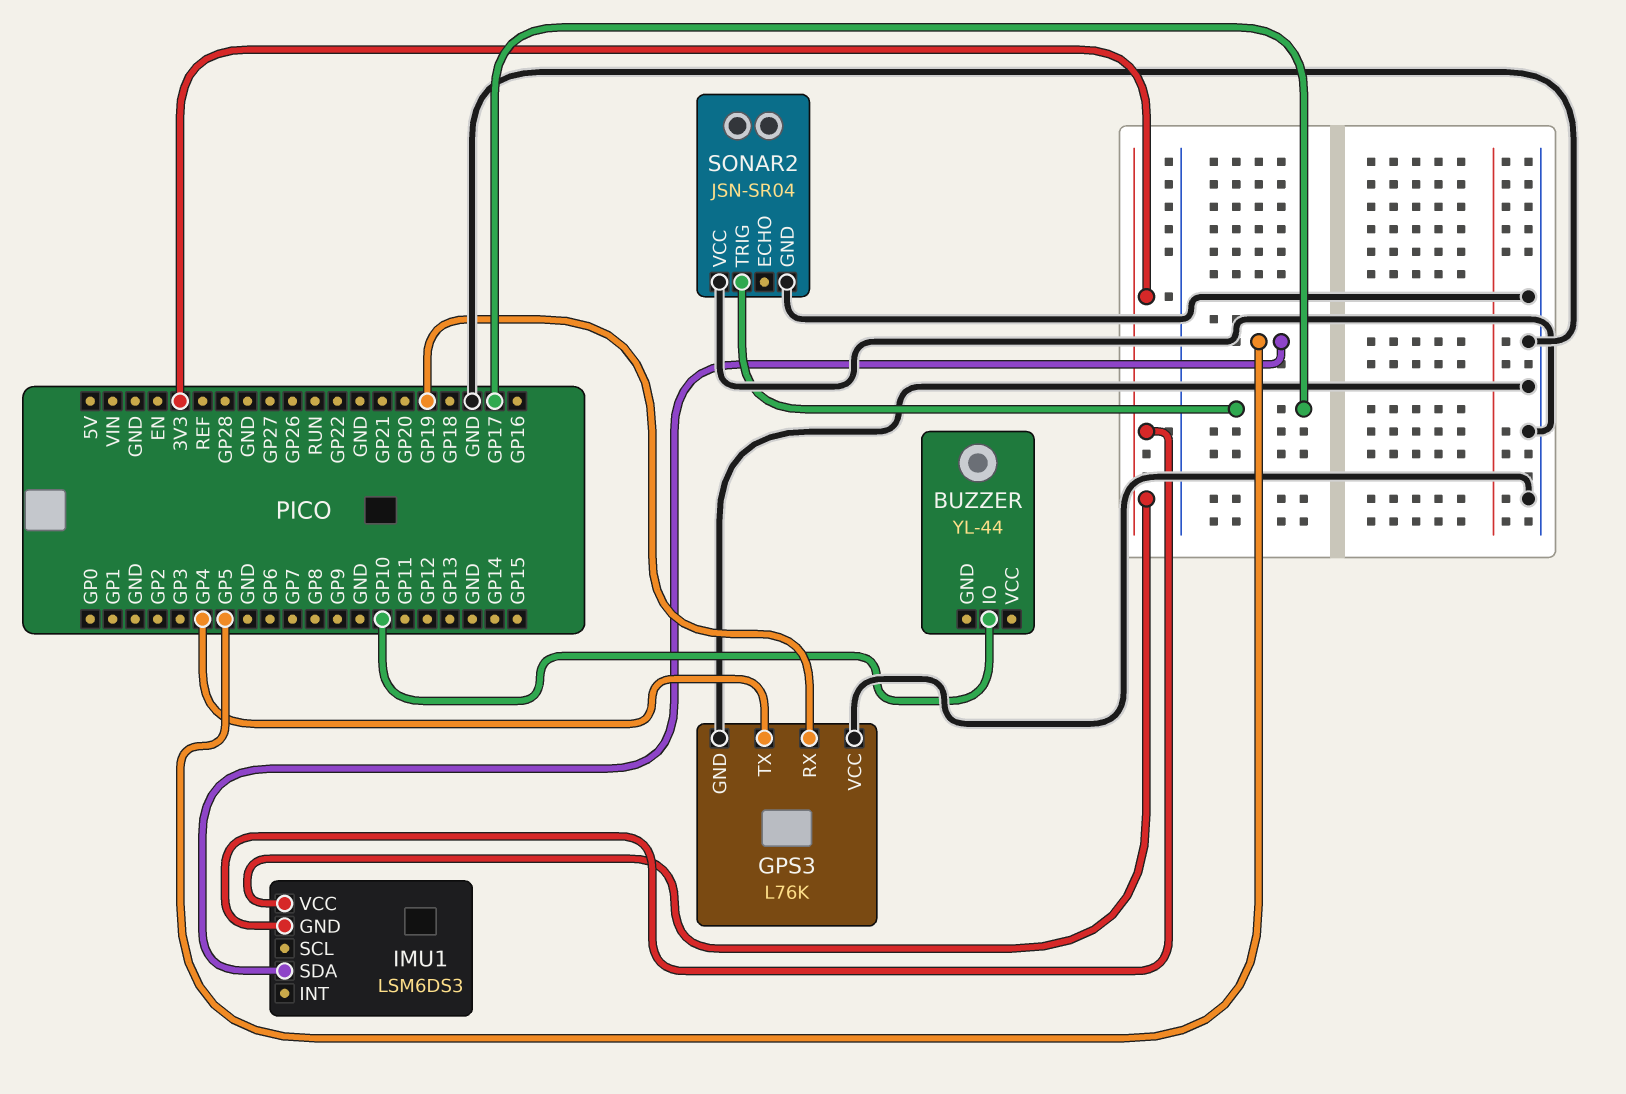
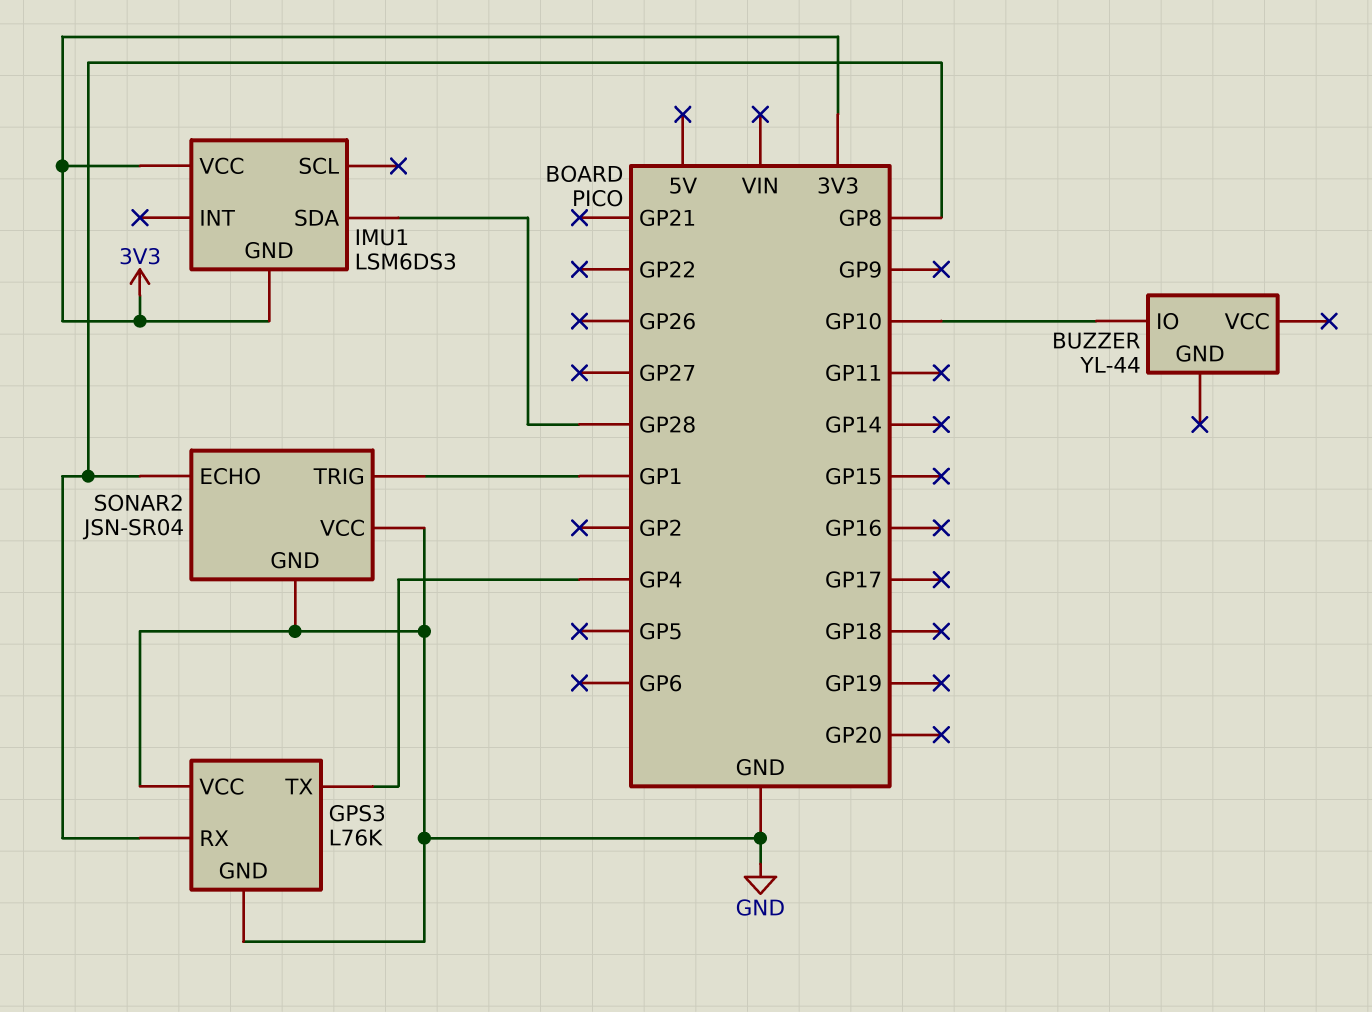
GPS3 pin RX: GP19 -> GP8
IMU1 pin SDA: GP5 -> GP28
SONAR2 pin ECHO: none -> GP8
SONAR2 pin TRIG: GP17 -> GP1

